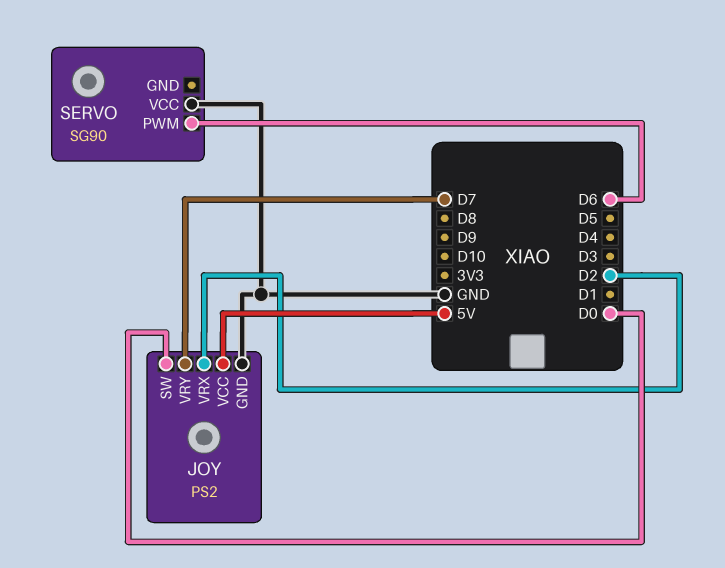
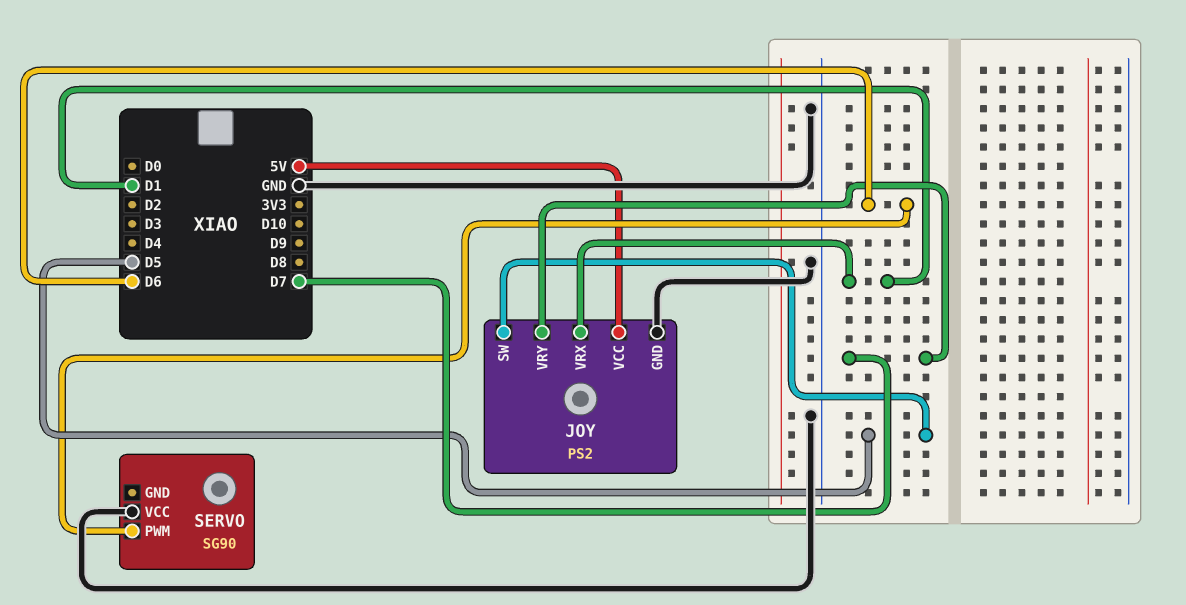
JOY pin SW: D0 -> D5
JOY pin VRX: D2 -> D1

